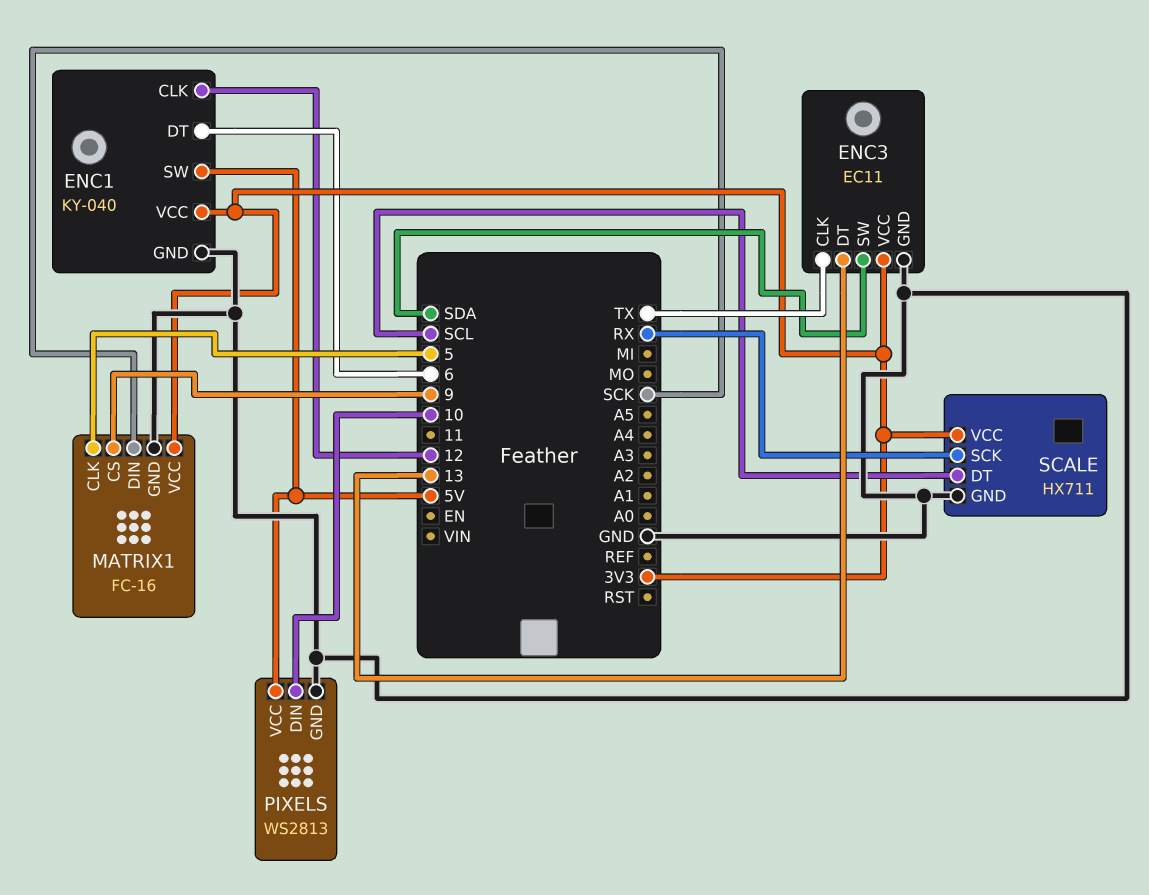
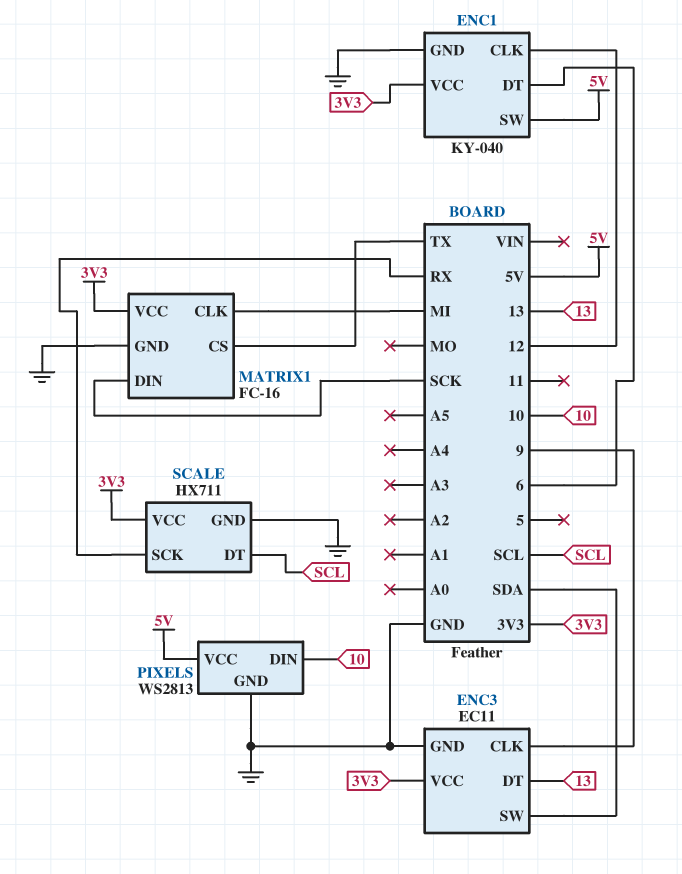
ENC3 pin CLK: TX -> 9
MATRIX1 pin CLK: 5 -> MI
MATRIX1 pin CS: 9 -> TX

